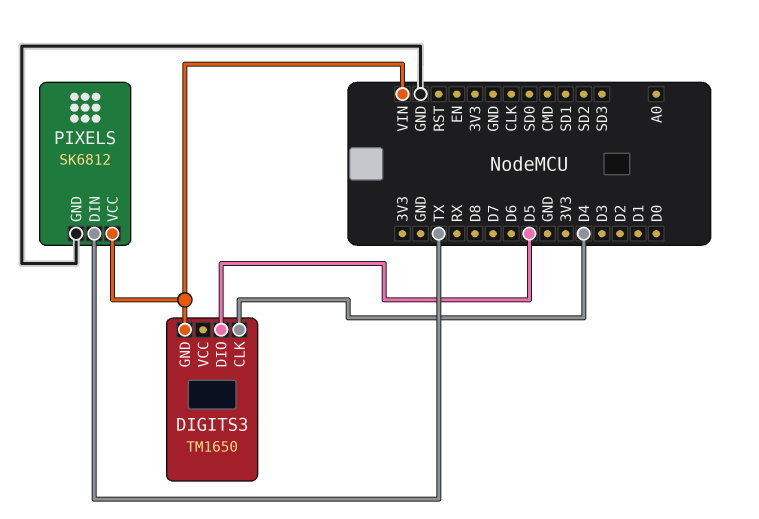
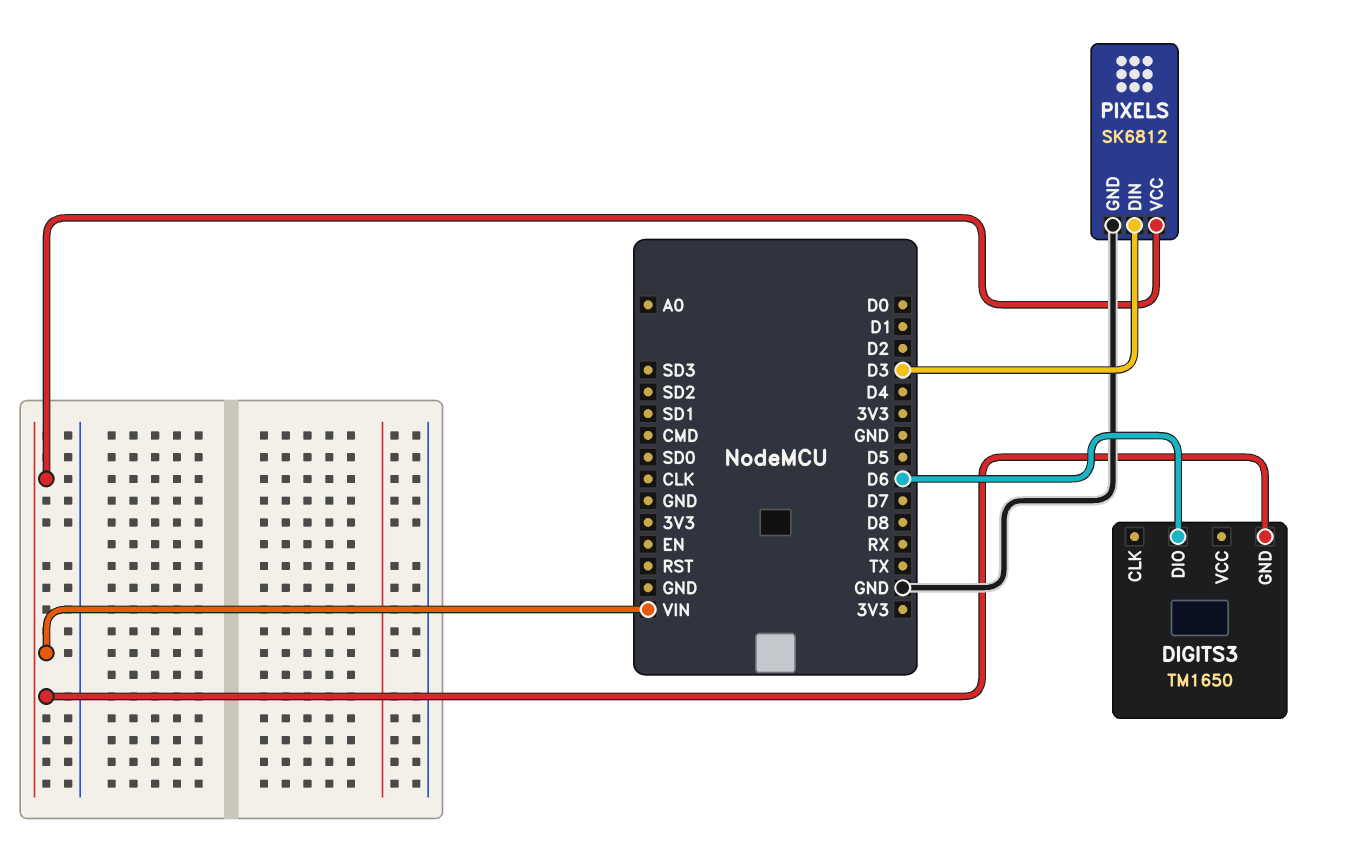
DIGITS3 pin CLK: D4 -> none
DIGITS3 pin DIO: D5 -> D6
PIXELS pin DIN: TX -> D3

